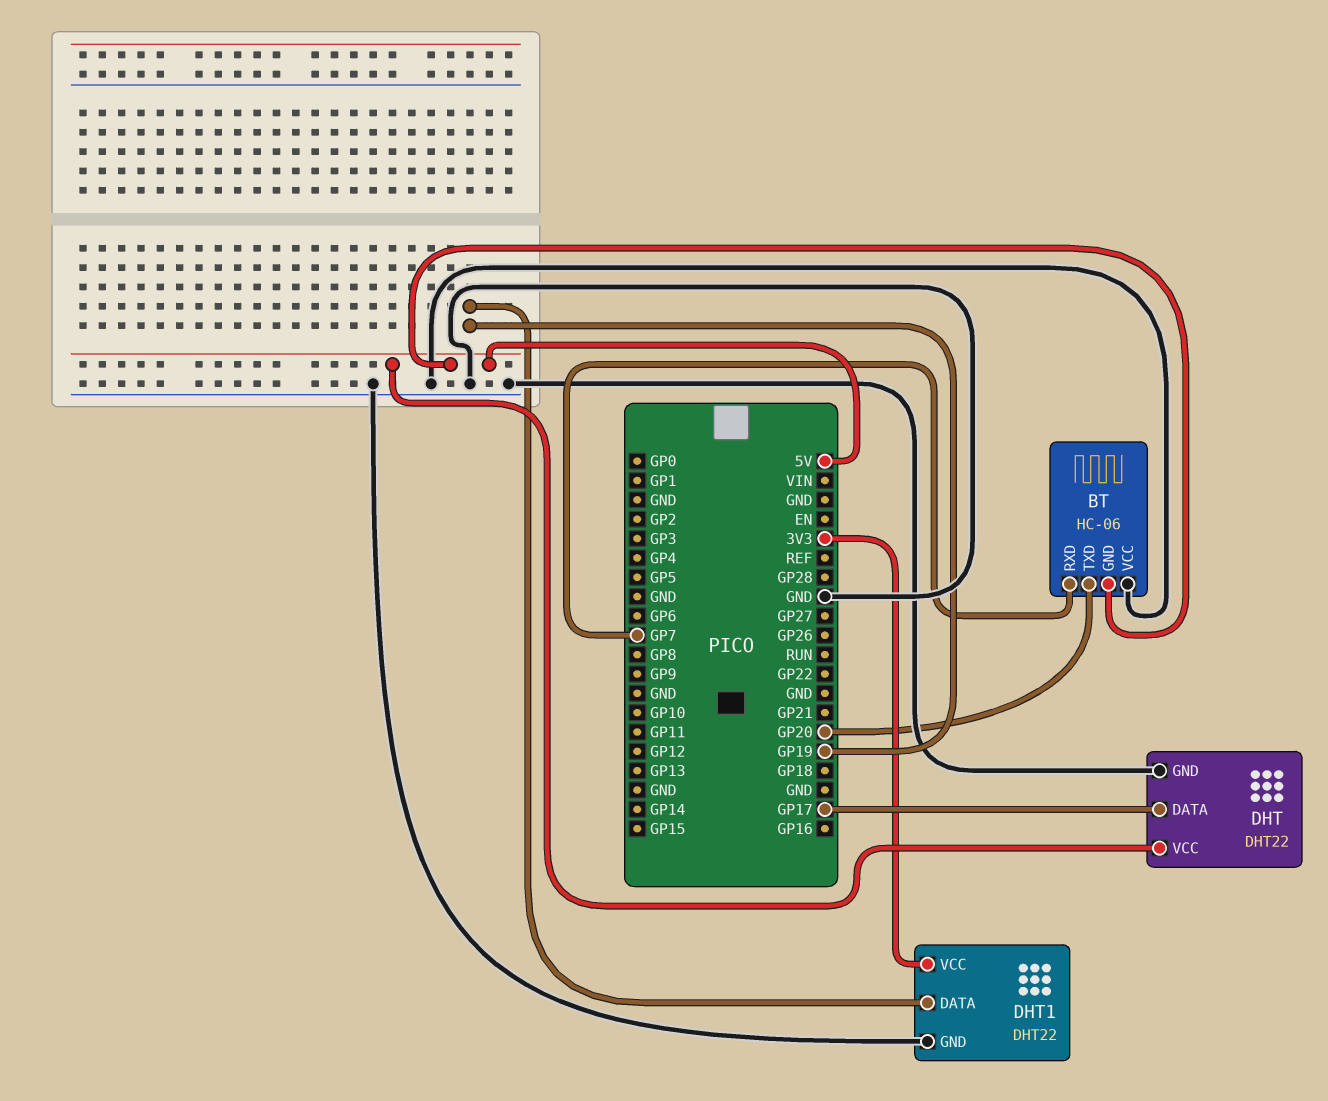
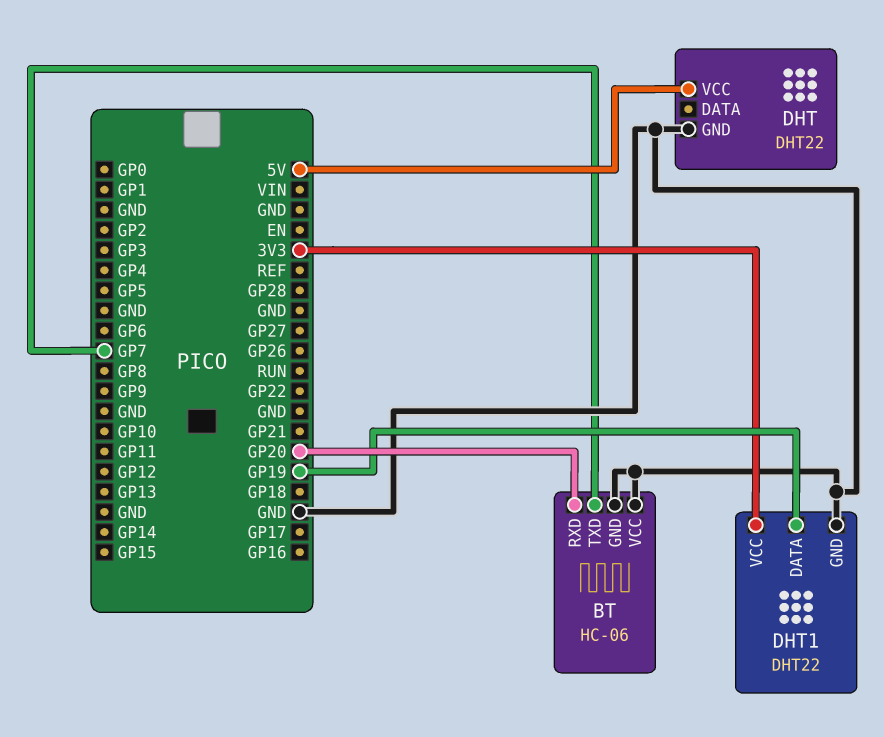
BT pin GND: 5V -> GND
BT pin RXD: GP7 -> GP20
BT pin TXD: GP20 -> GP7
DHT pin DATA: GP17 -> none

